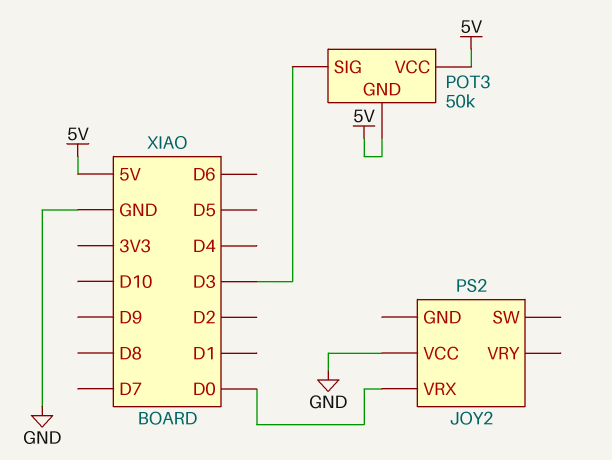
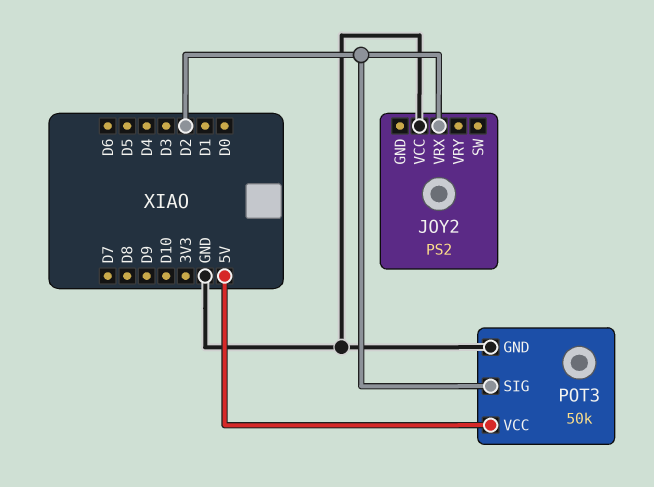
JOY2 pin VRX: D0 -> D2
POT3 pin GND: 5V -> GND
POT3 pin SIG: D3 -> D2

